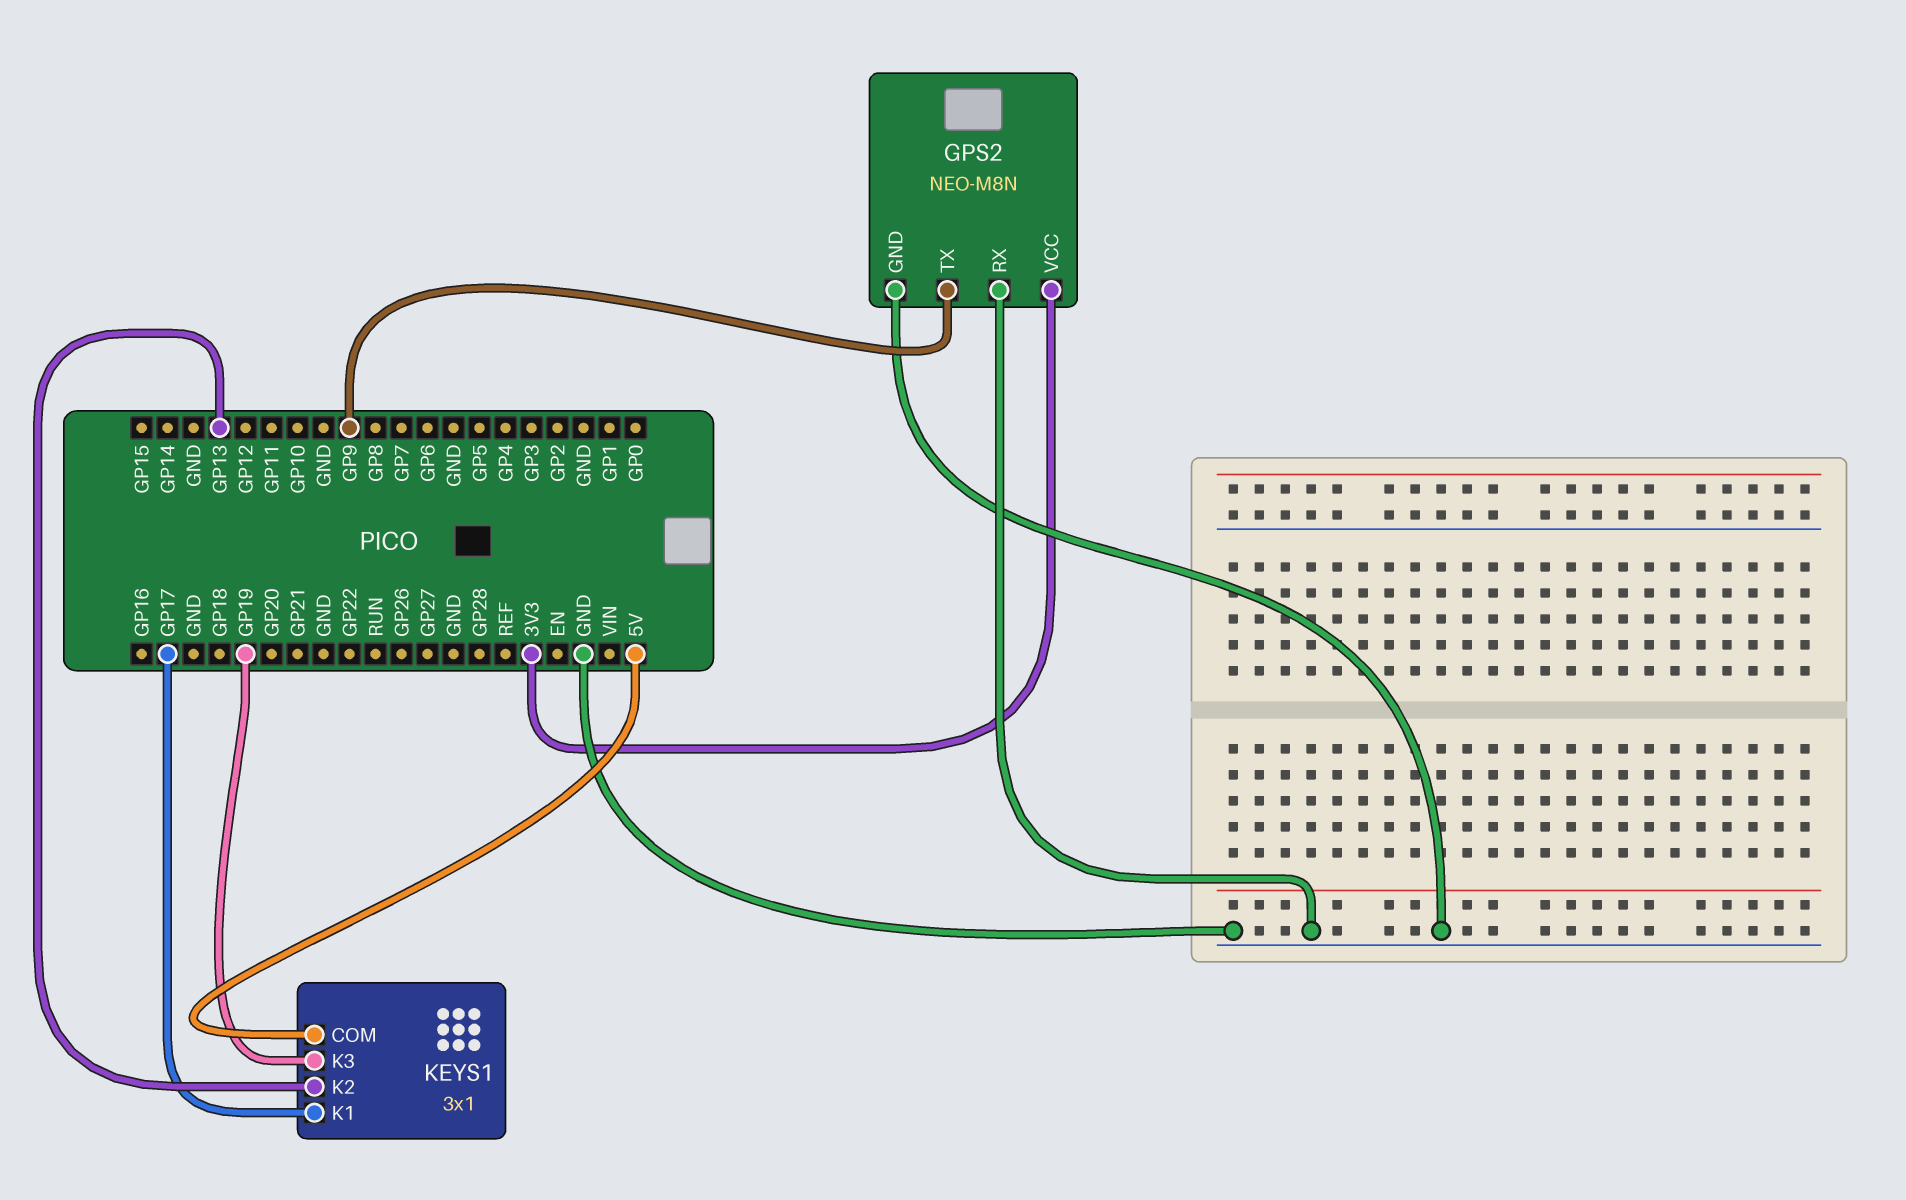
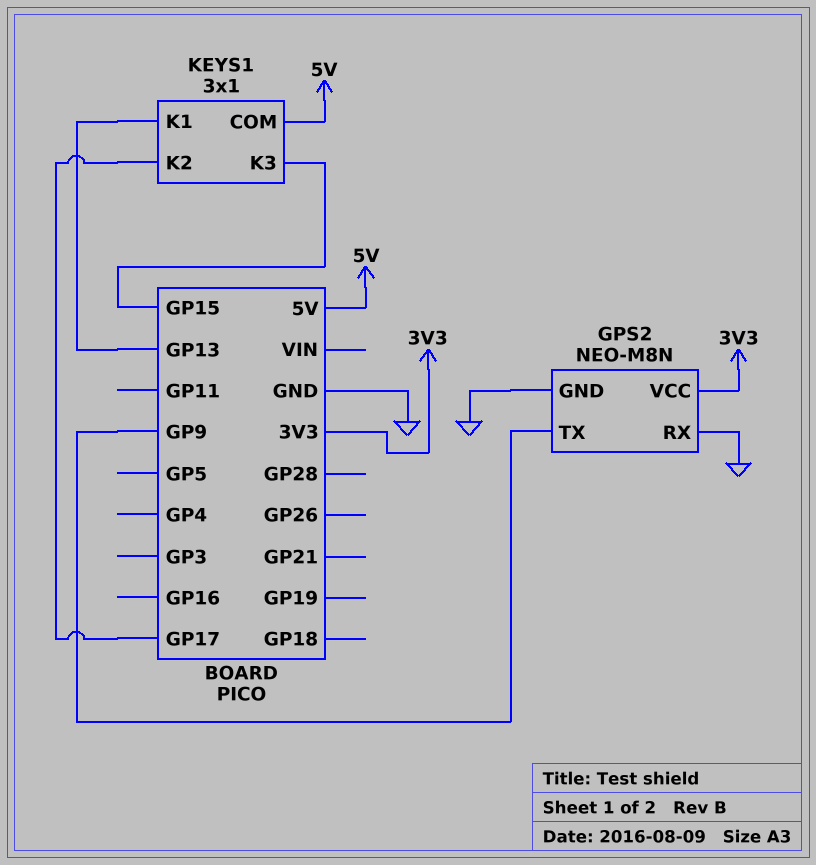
KEYS1 pin K1: GP17 -> GP13
KEYS1 pin K2: GP13 -> GP17
KEYS1 pin K3: GP19 -> GP15

